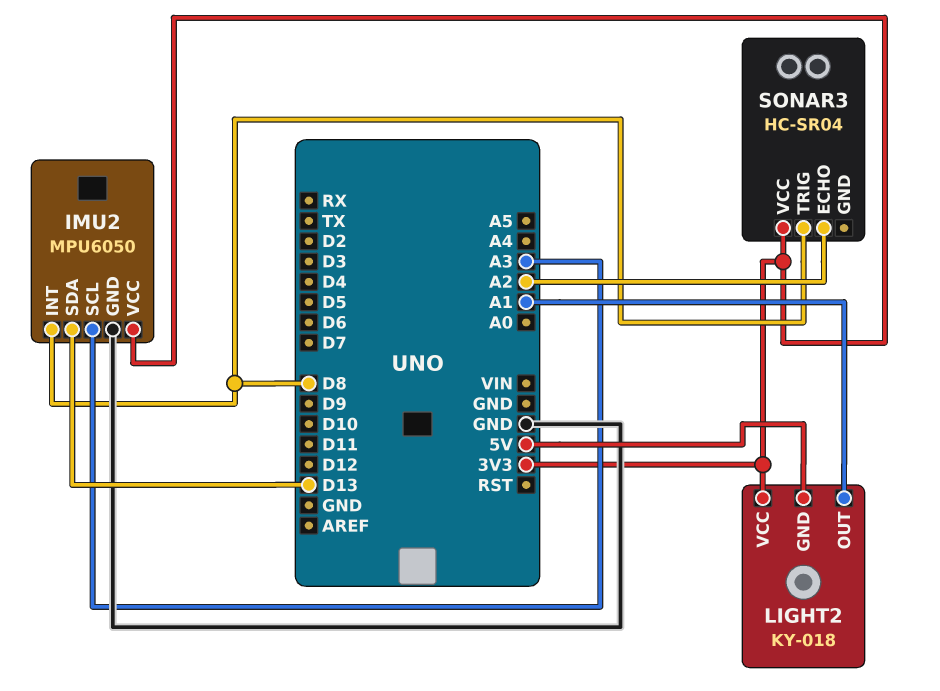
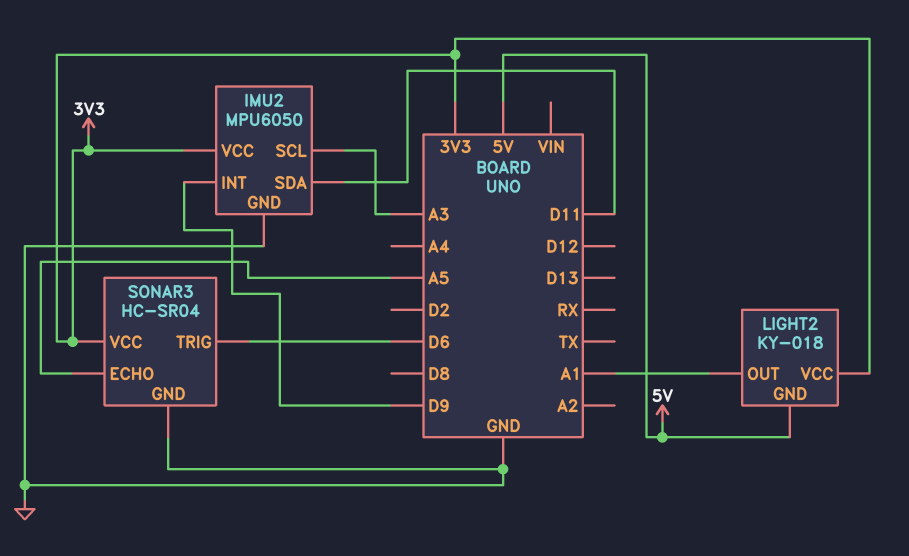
IMU2 pin INT: D8 -> D9
IMU2 pin SDA: D13 -> D11
SONAR3 pin ECHO: A2 -> A5
SONAR3 pin GND: none -> GND
SONAR3 pin TRIG: D8 -> D6

